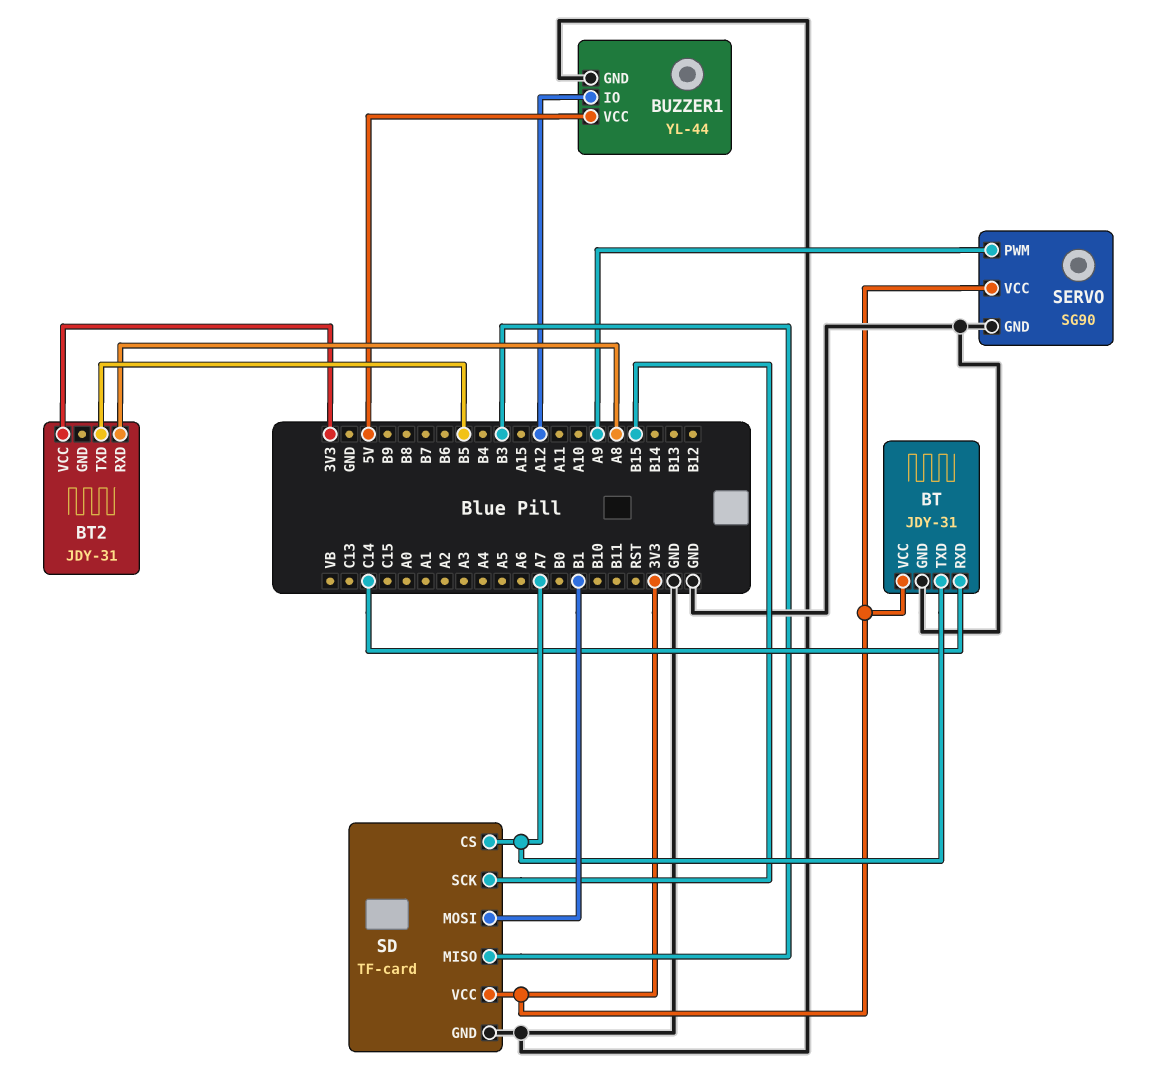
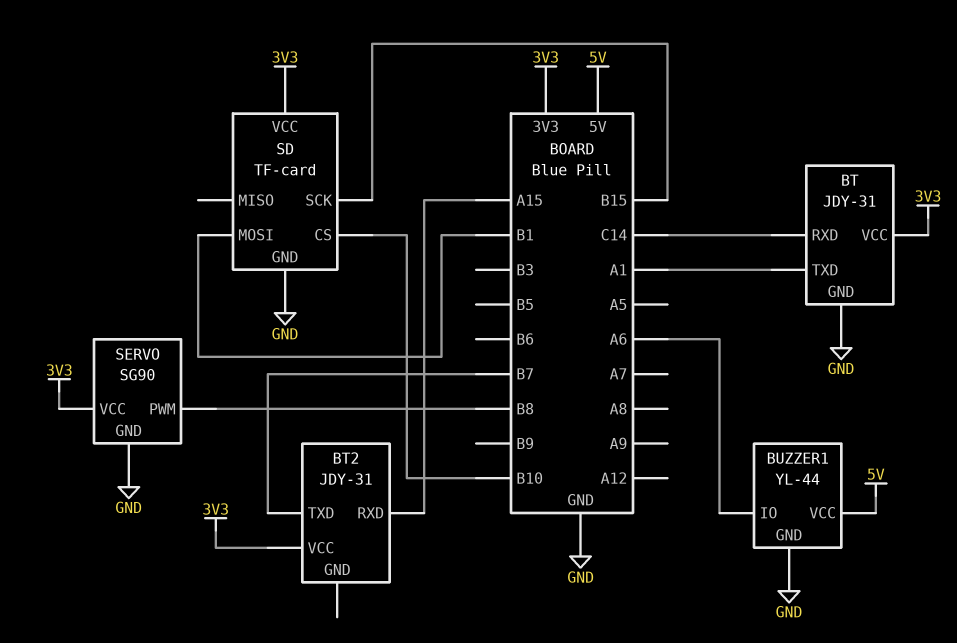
BT pin TXD: A7 -> A1
BT2 pin RXD: A8 -> A15
BT2 pin TXD: B5 -> B7
BUZZER1 pin IO: A12 -> A6
SD pin CS: A7 -> B10
SD pin MISO: B3 -> none
SERVO pin PWM: A9 -> B8

